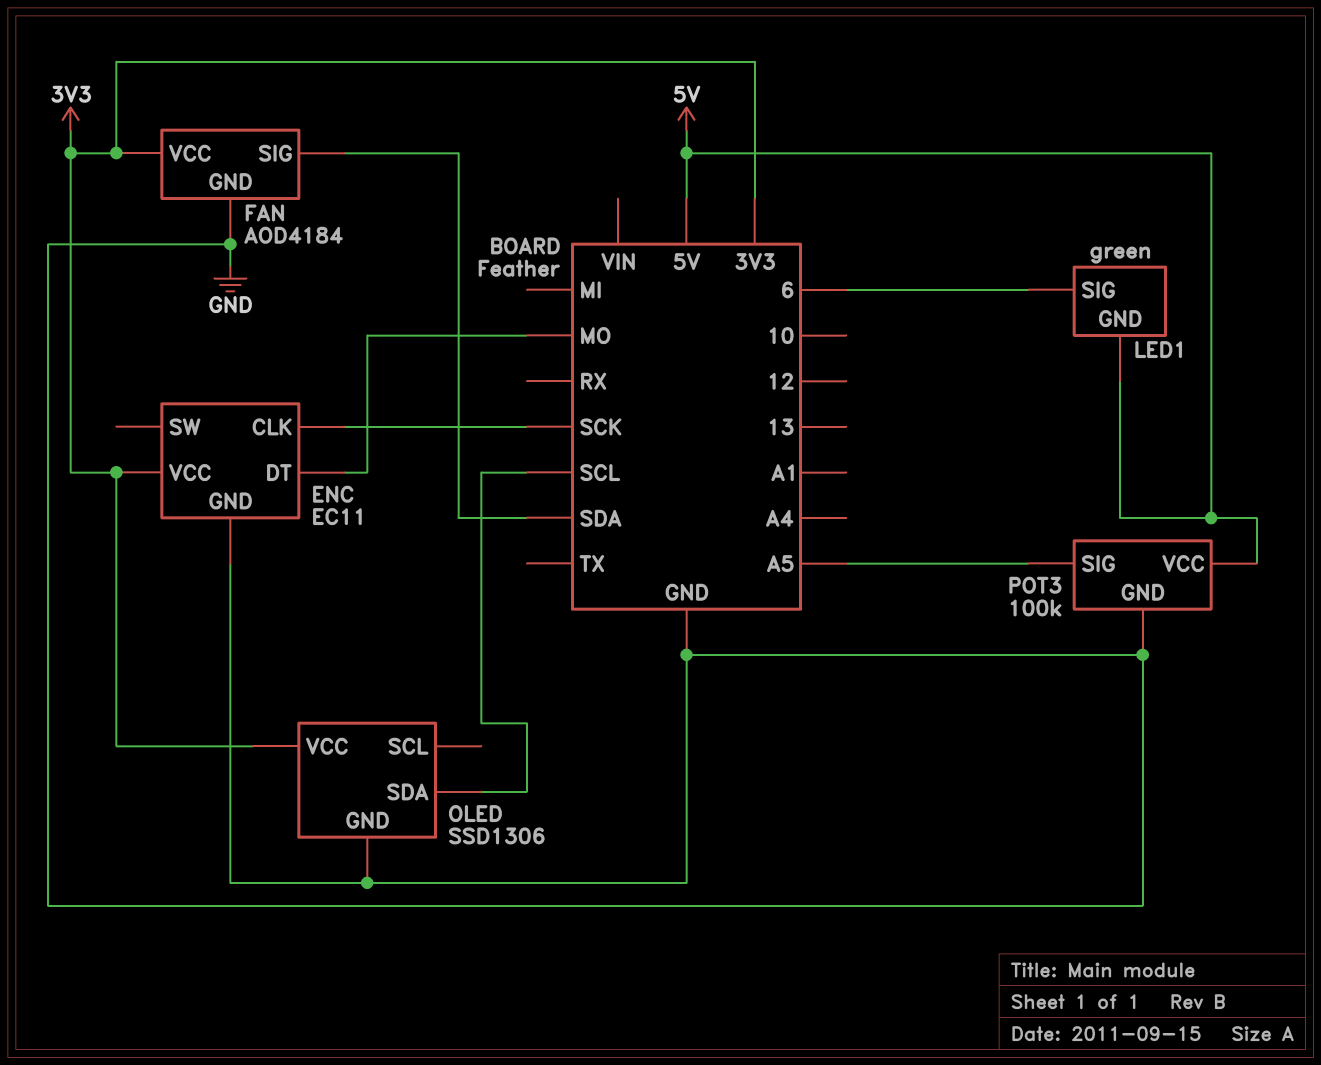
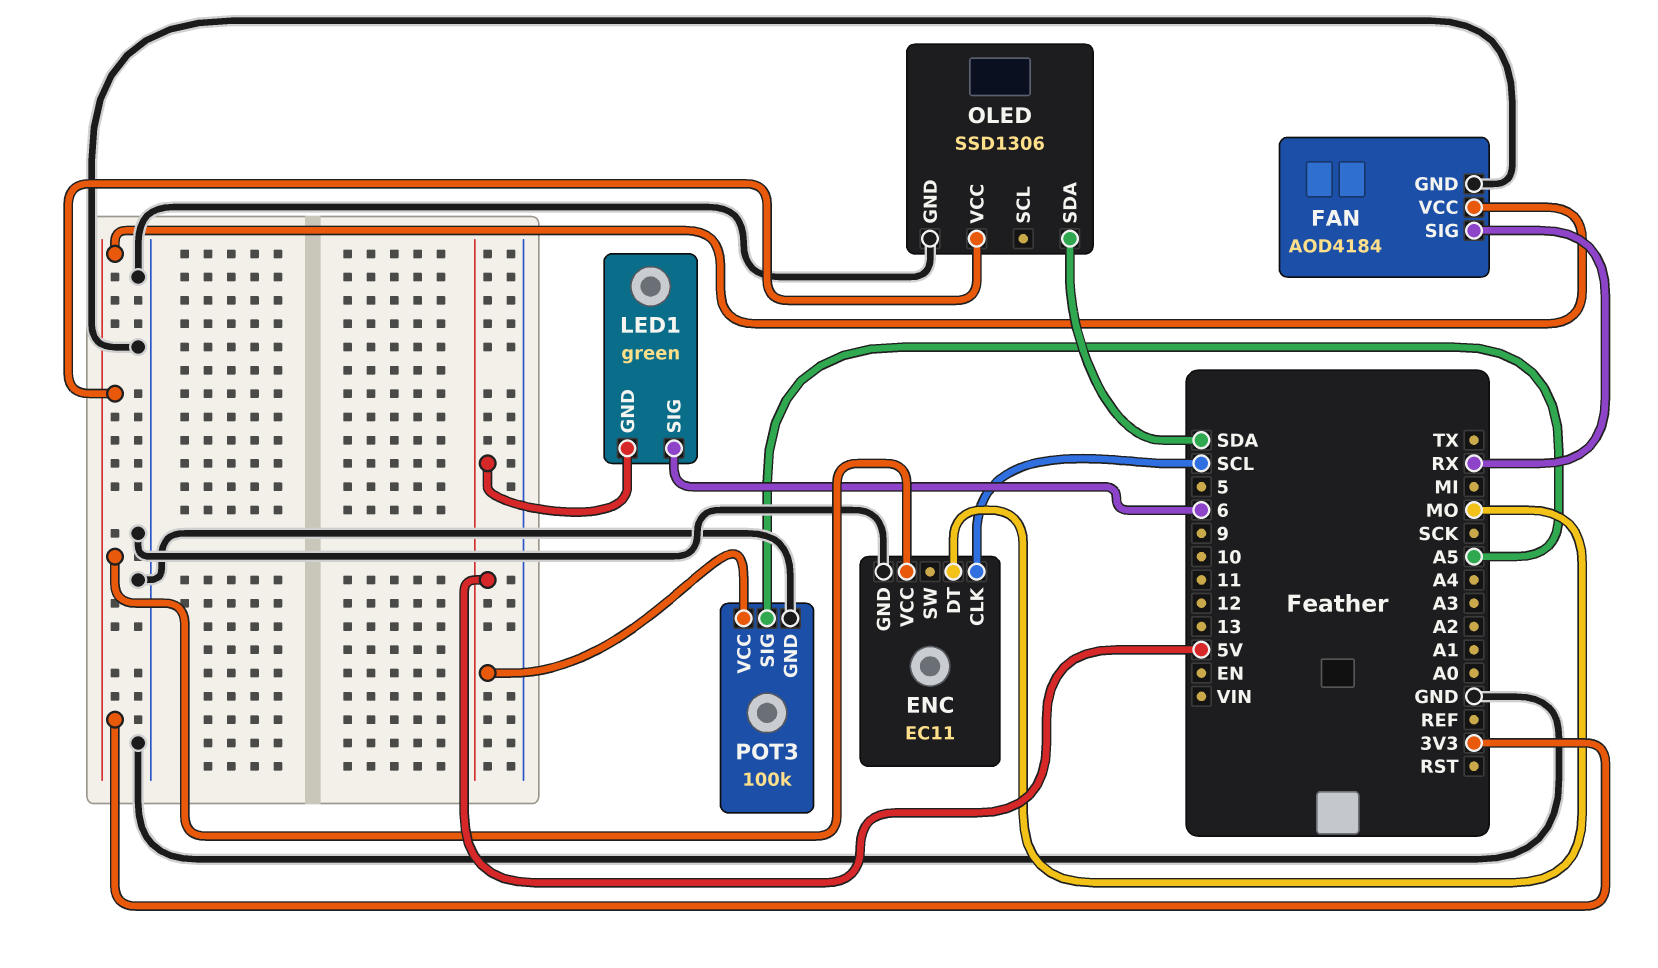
ENC pin CLK: SCK -> SCL
FAN pin SIG: SDA -> RX
OLED pin SDA: SCL -> SDA

